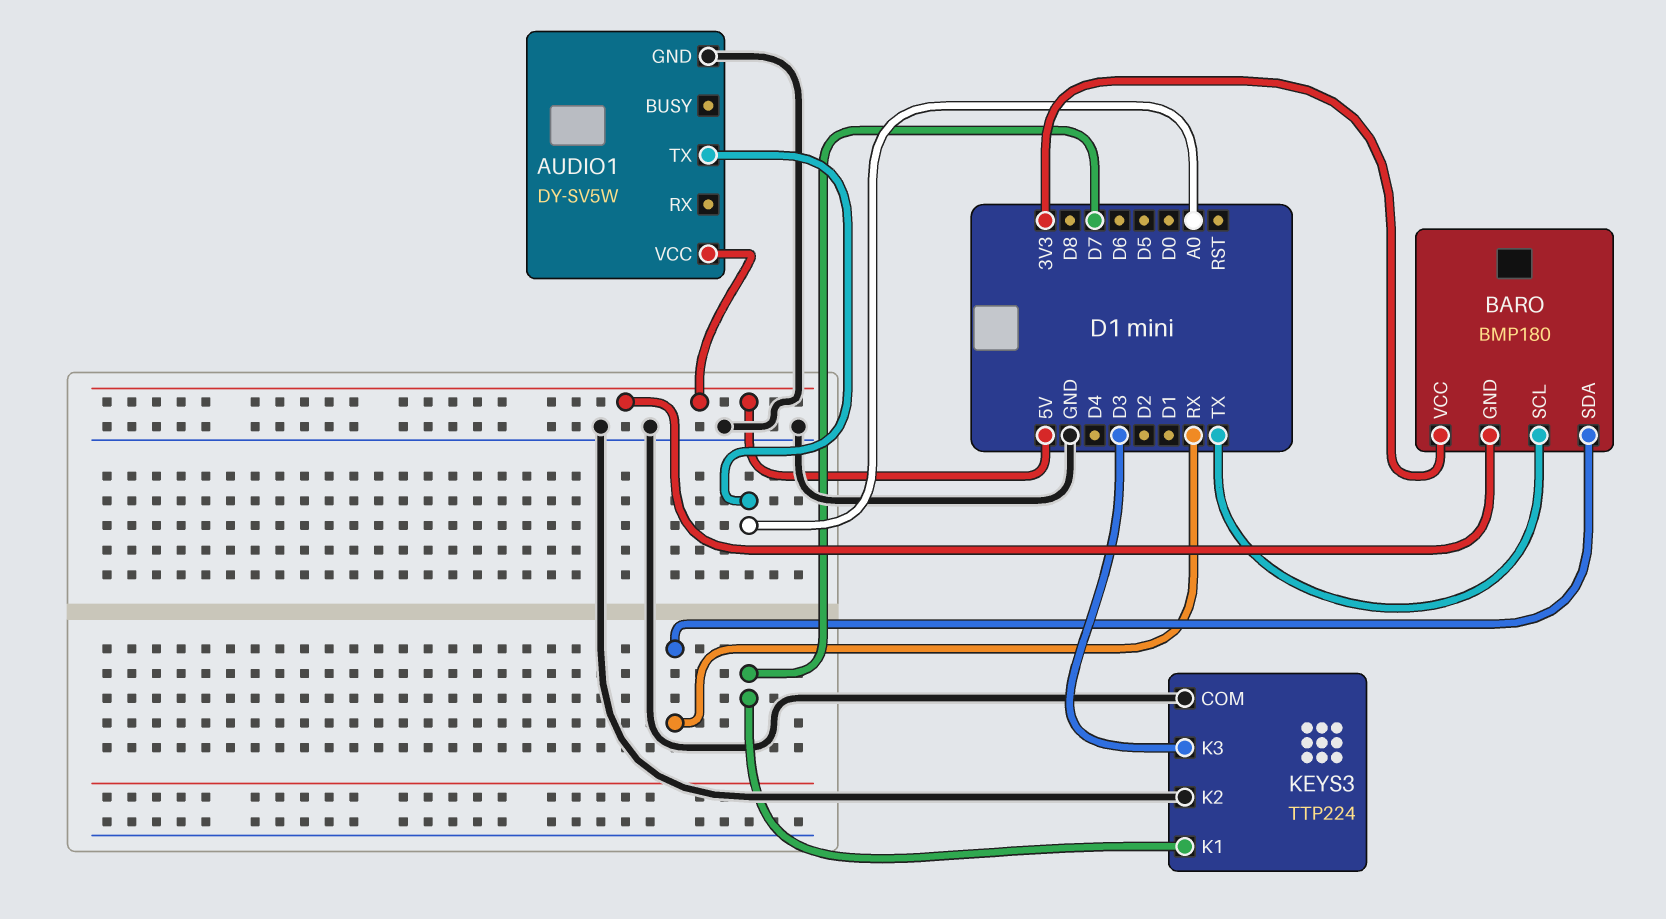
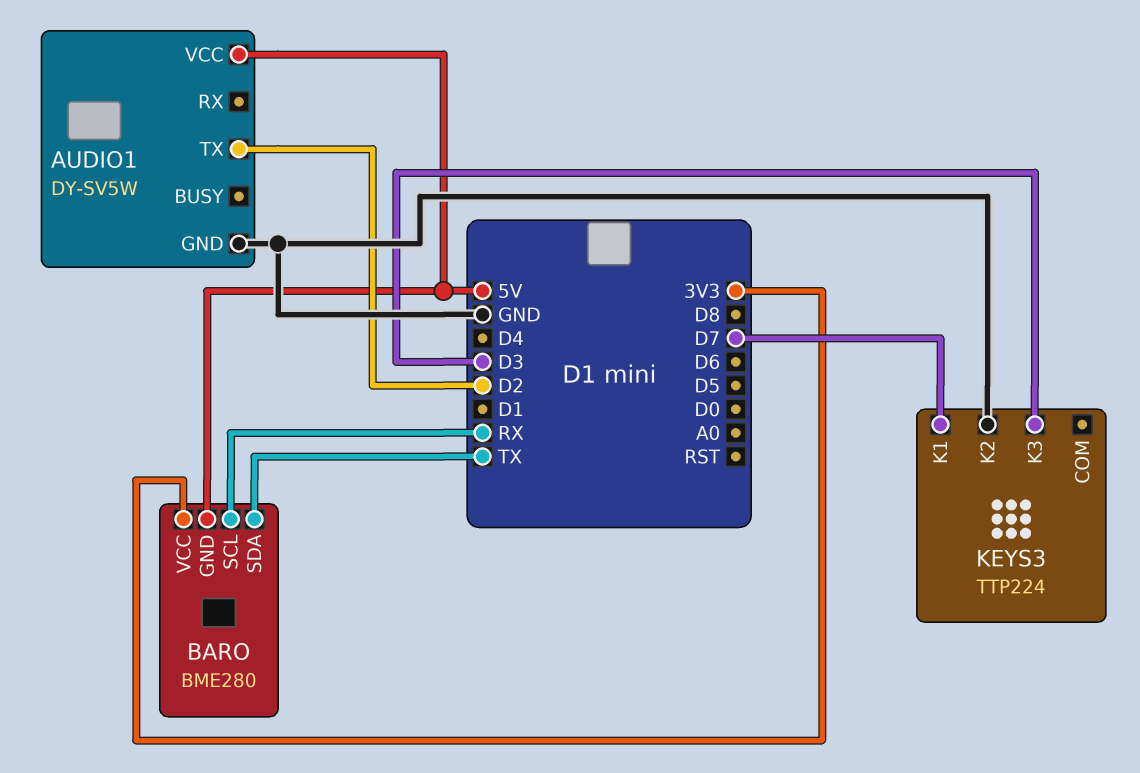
AUDIO1 pin TX: A0 -> D2
BARO: BMP180 -> BME280
BARO pin SCL: TX -> RX
BARO pin SDA: RX -> TX
KEYS3 pin COM: GND -> none

